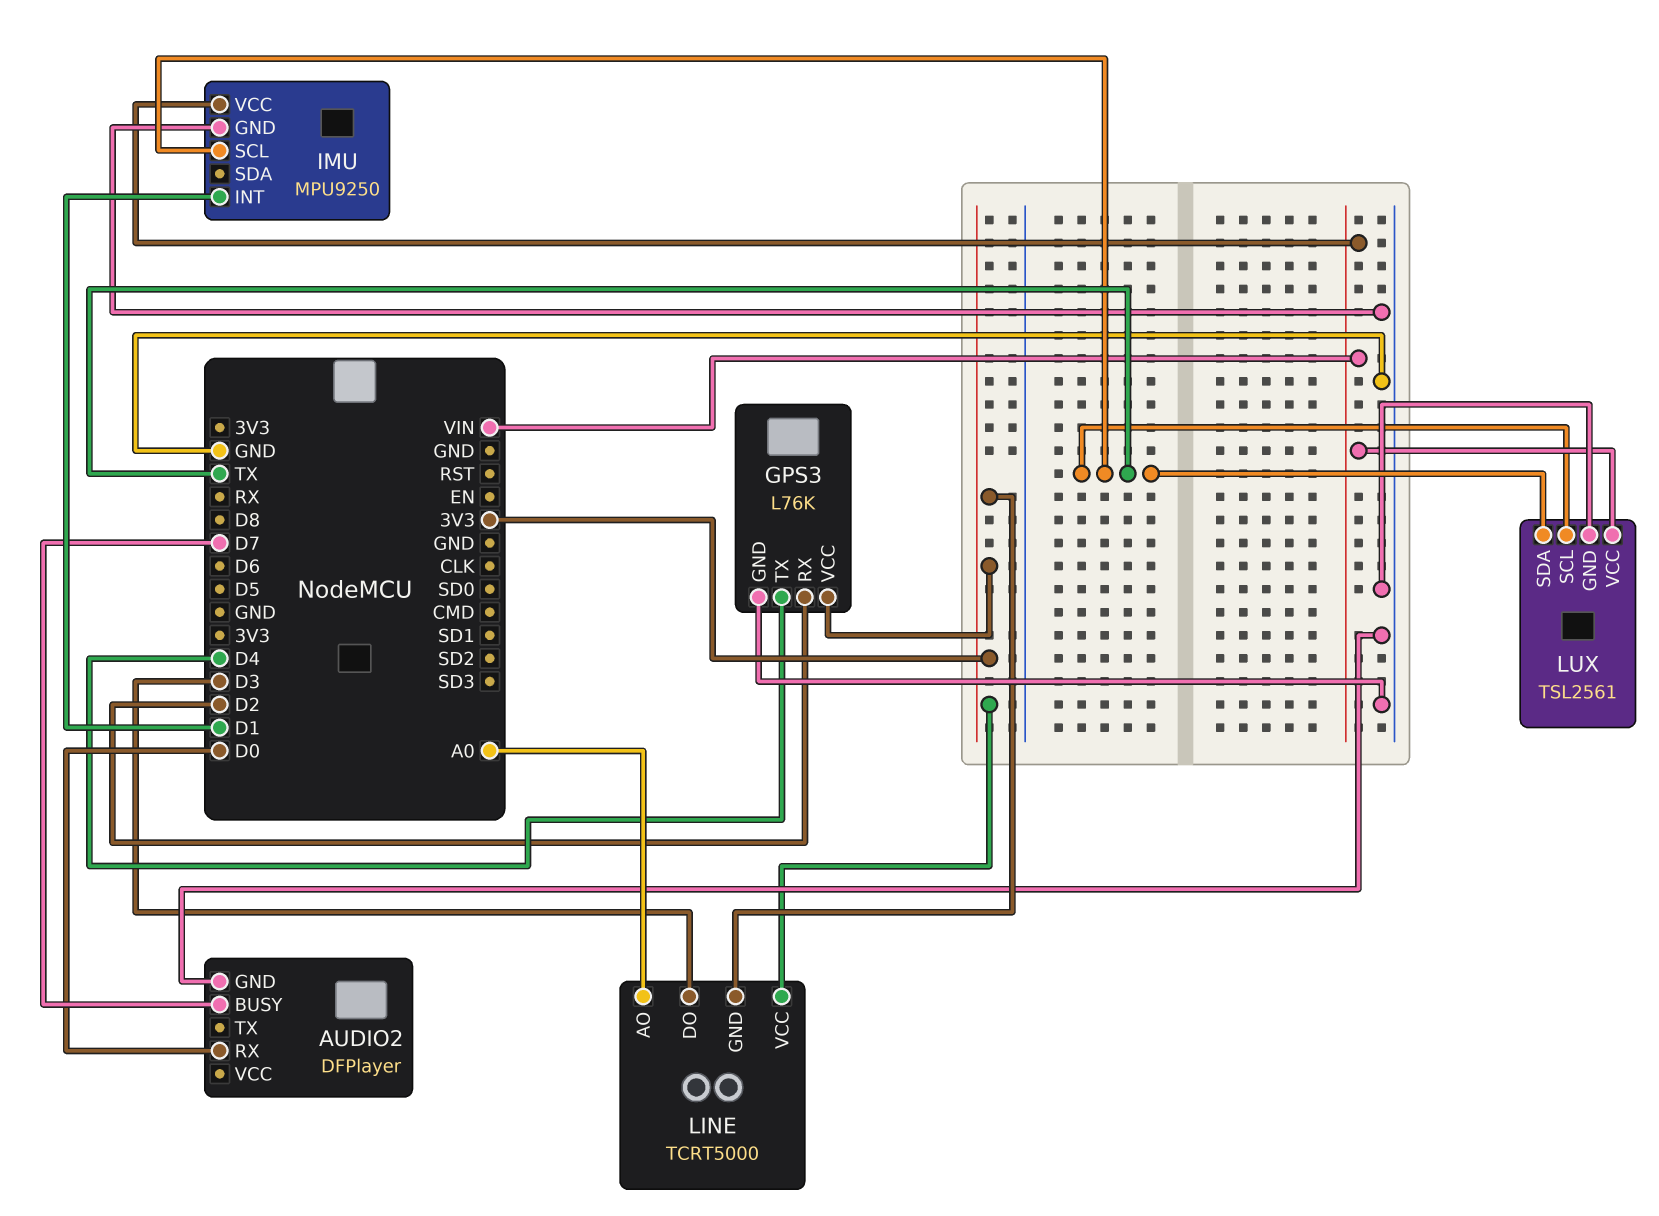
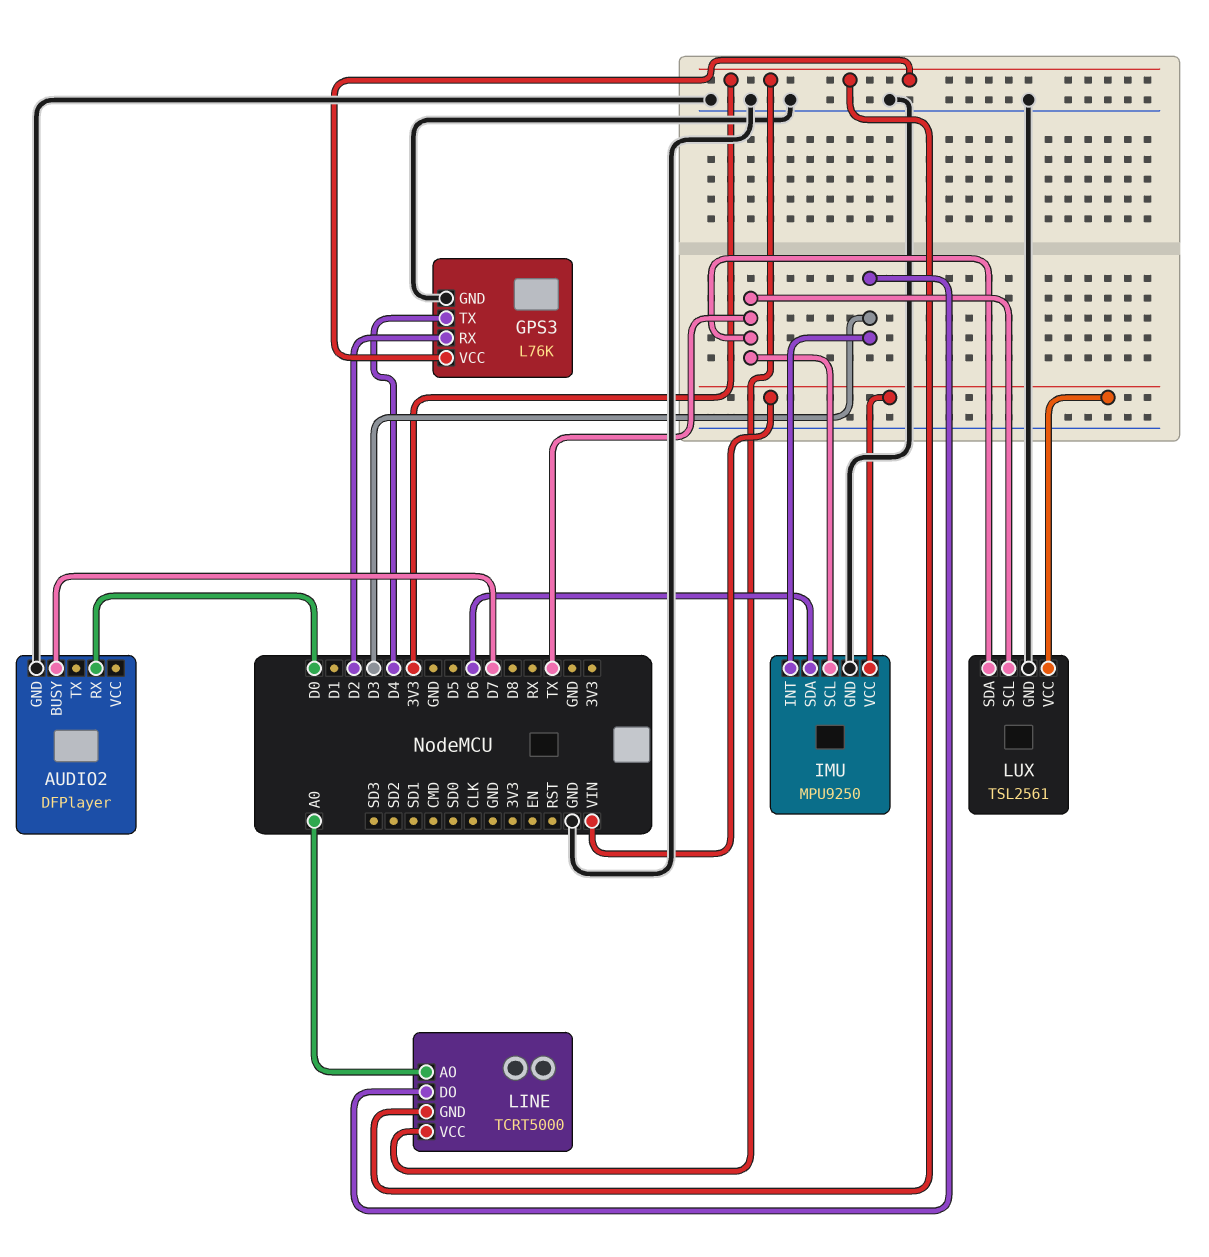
IMU pin INT: D1 -> D3
IMU pin SDA: none -> D6

